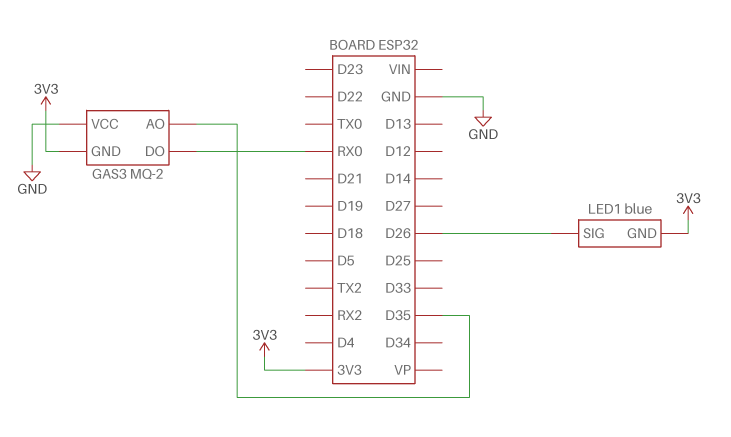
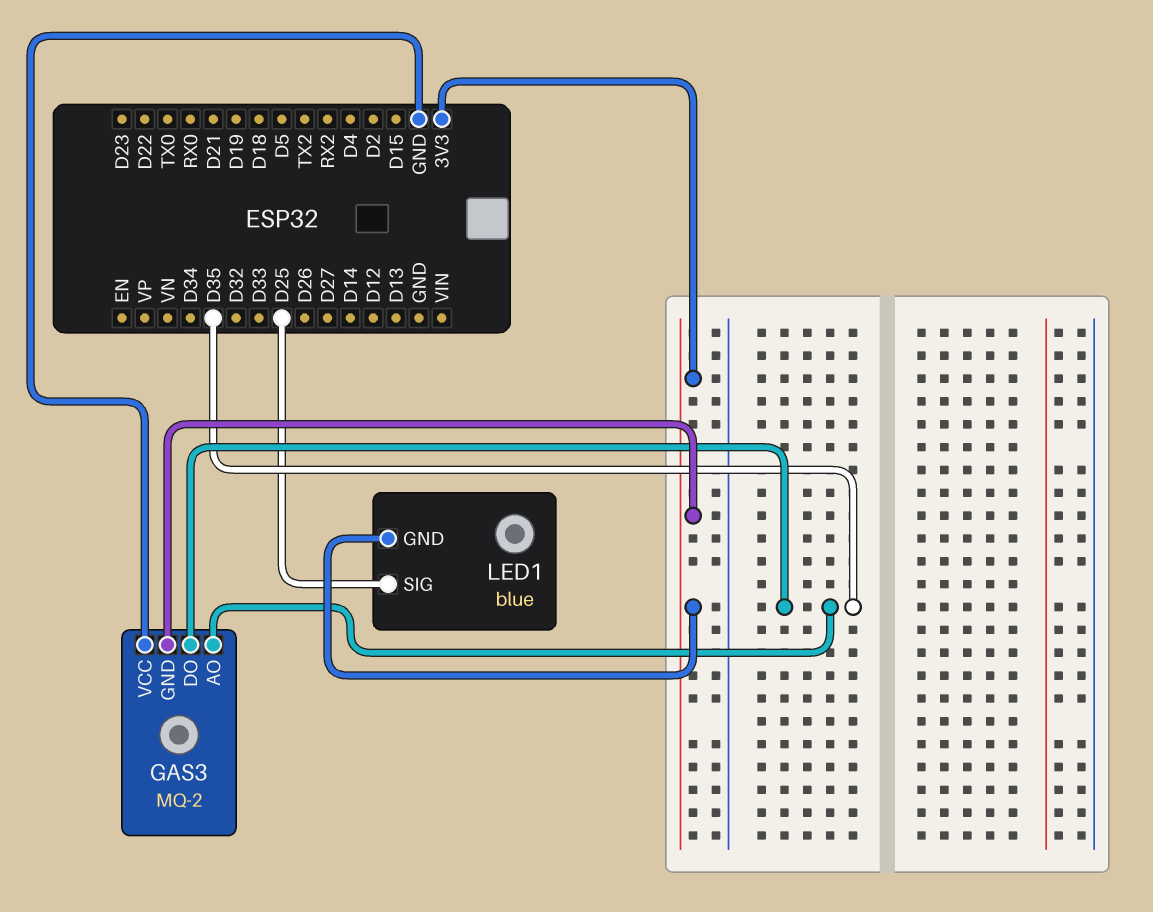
GAS3 pin DO: RX0 -> D35
LED1 pin SIG: D26 -> D25

